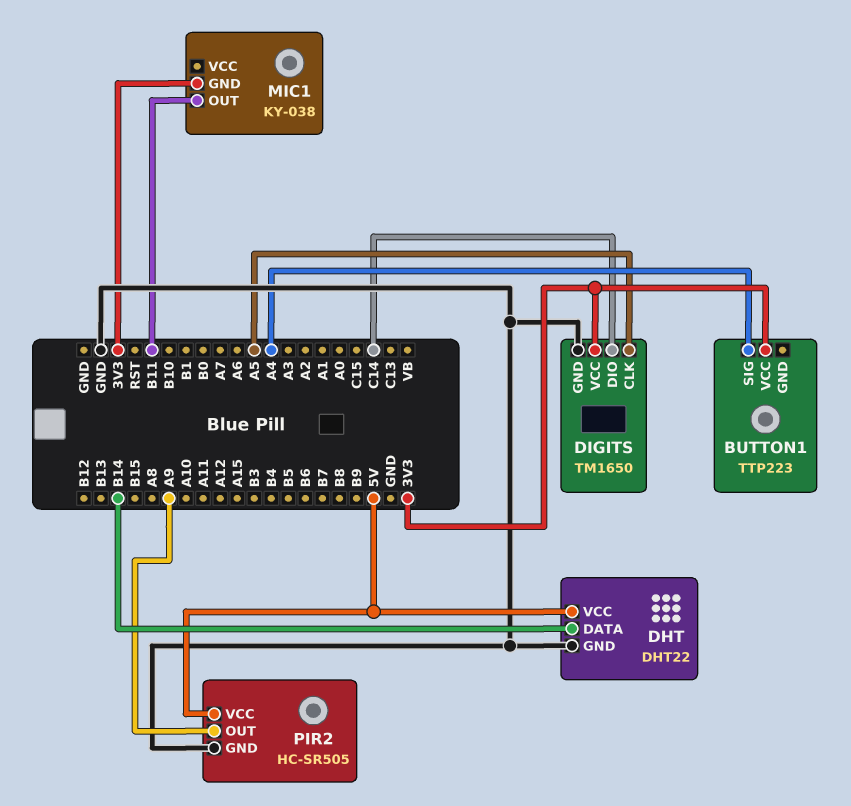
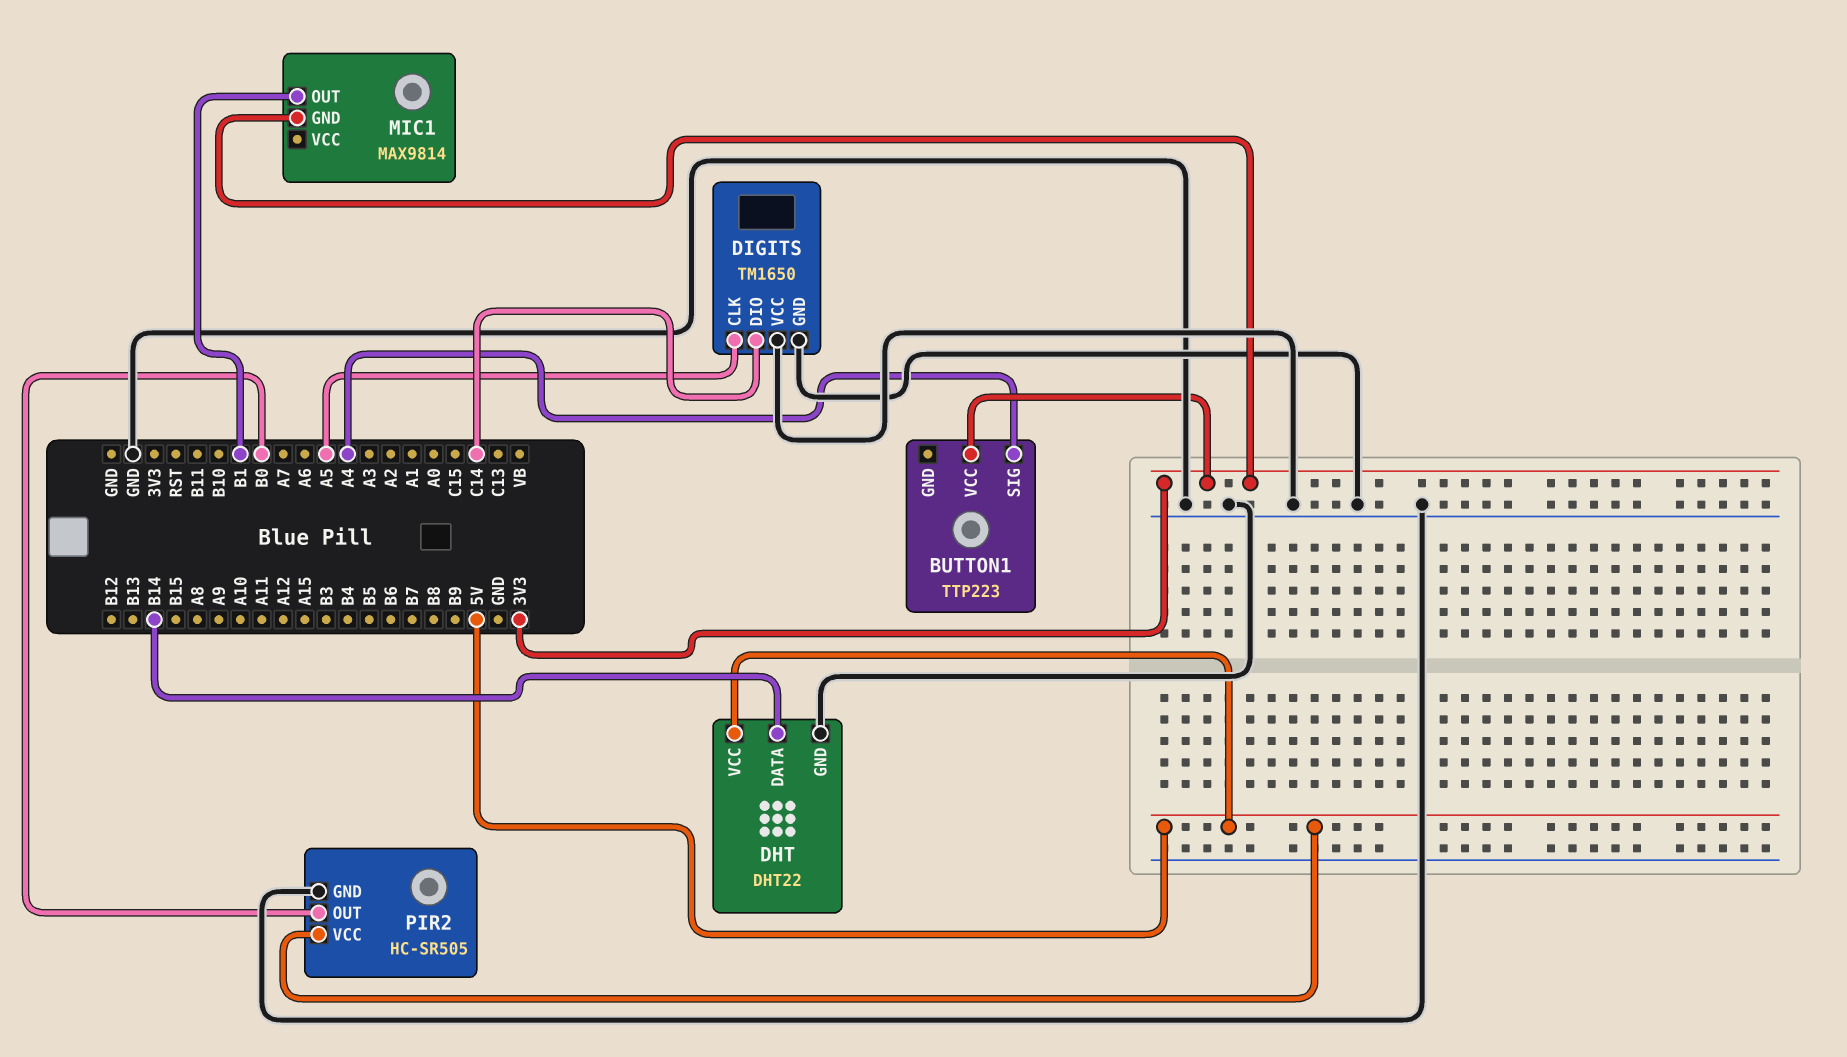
DIGITS pin VCC: 3V3 -> GND
MIC1: KY-038 -> MAX9814
MIC1 pin OUT: B11 -> B1
PIR2 pin OUT: A9 -> B0

